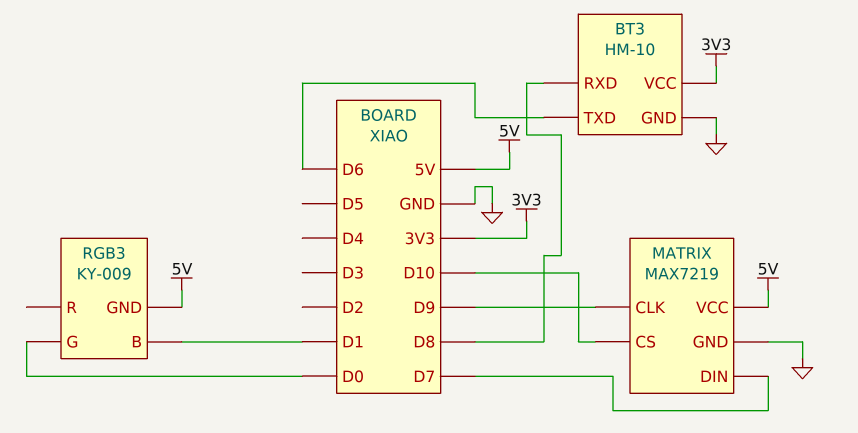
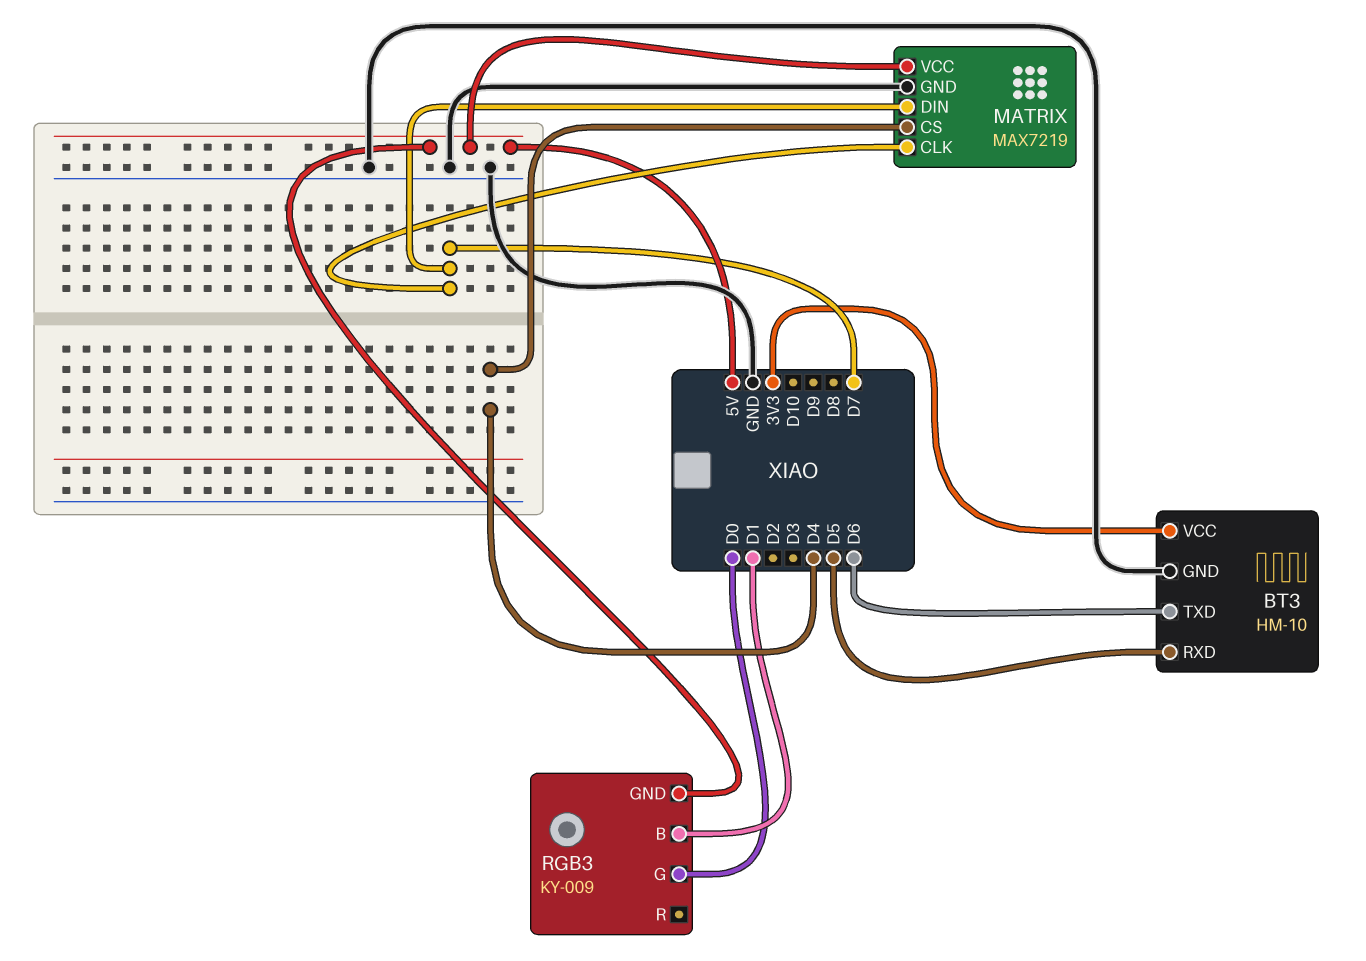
BT3 pin RXD: D8 -> D5
MATRIX pin CLK: D9 -> D7
MATRIX pin CS: D10 -> D4

